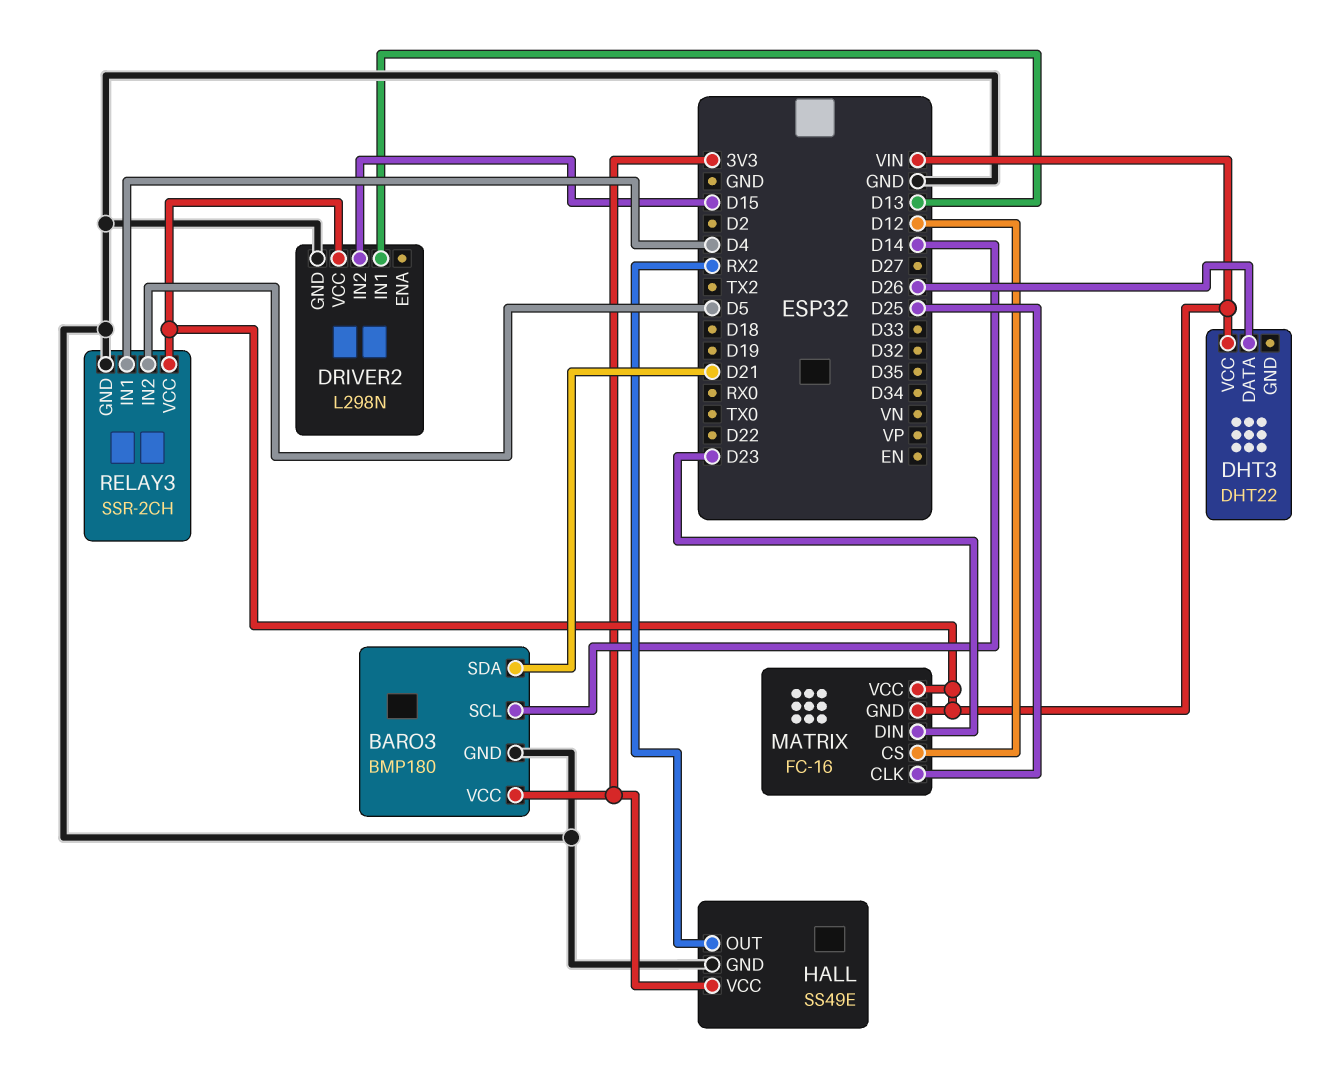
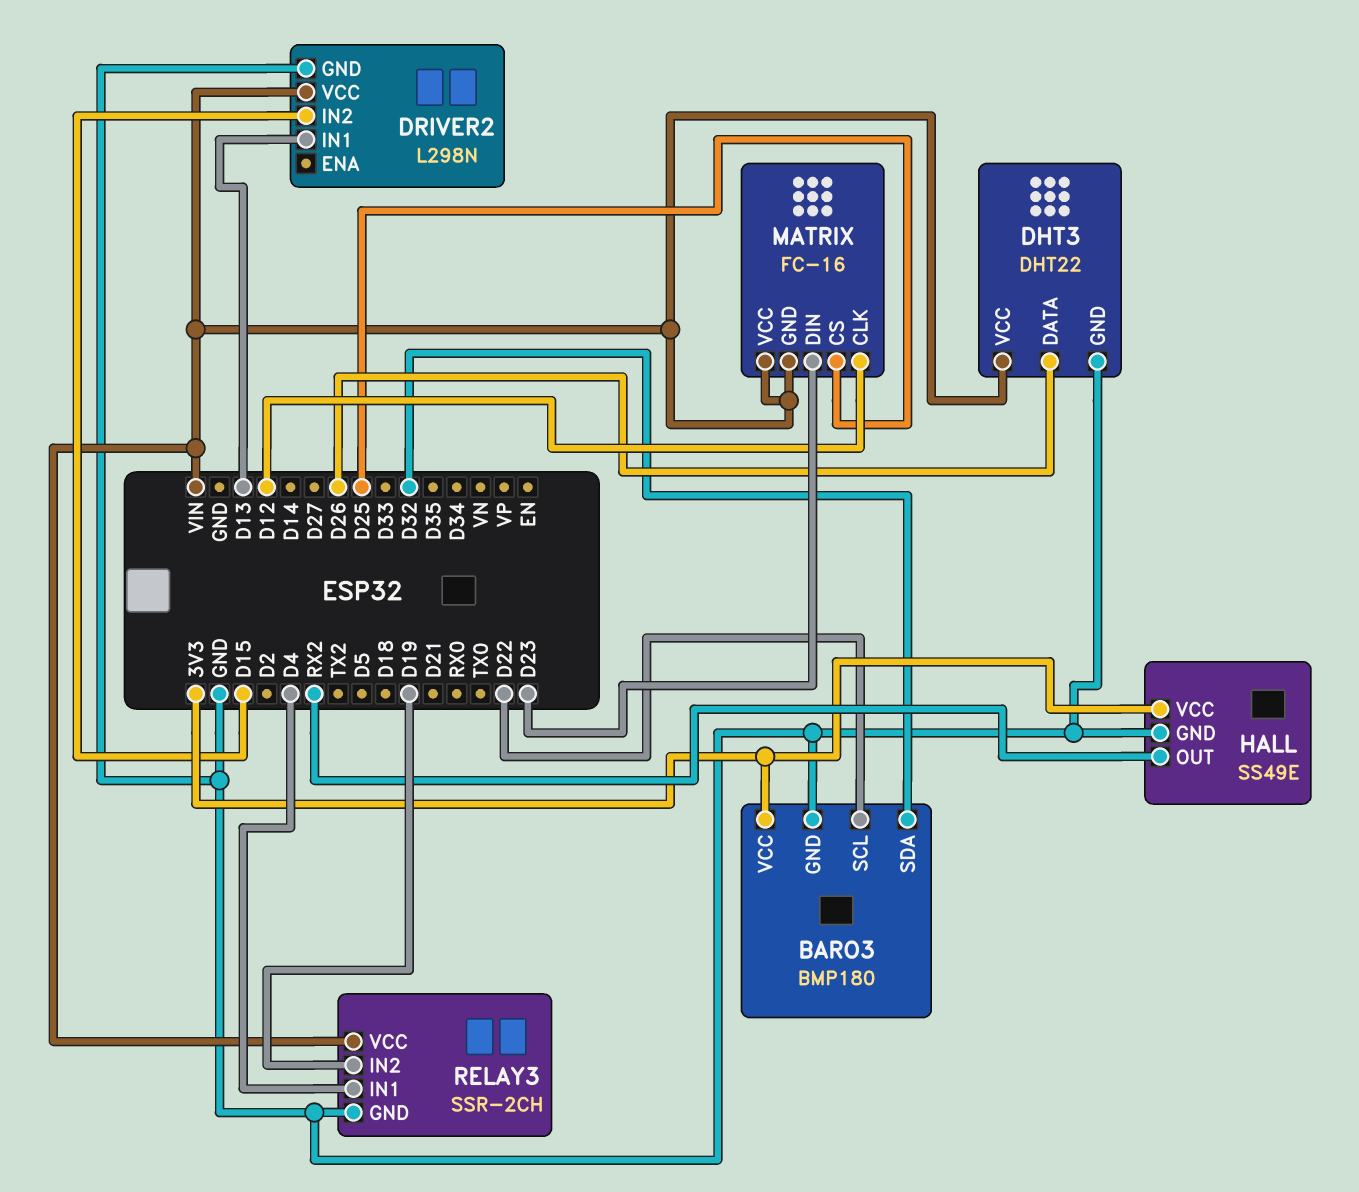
BARO3 pin SCL: D14 -> D22
BARO3 pin SDA: D21 -> D32
DHT3 pin GND: none -> GND
MATRIX pin CLK: D25 -> D12
MATRIX pin CS: D12 -> D25
RELAY3 pin IN2: D5 -> D19

